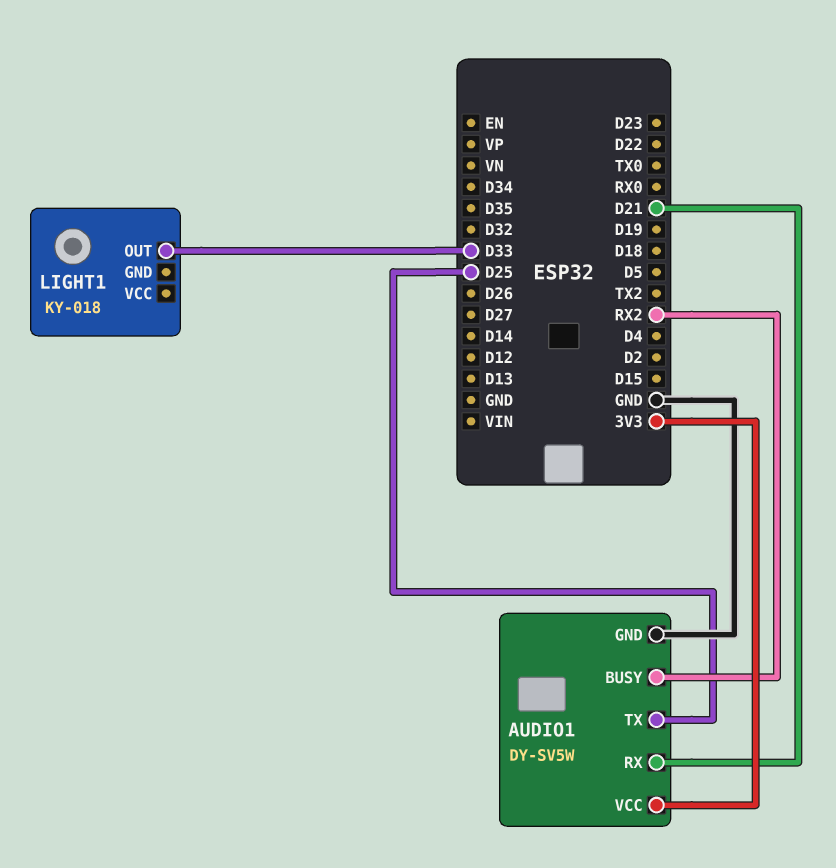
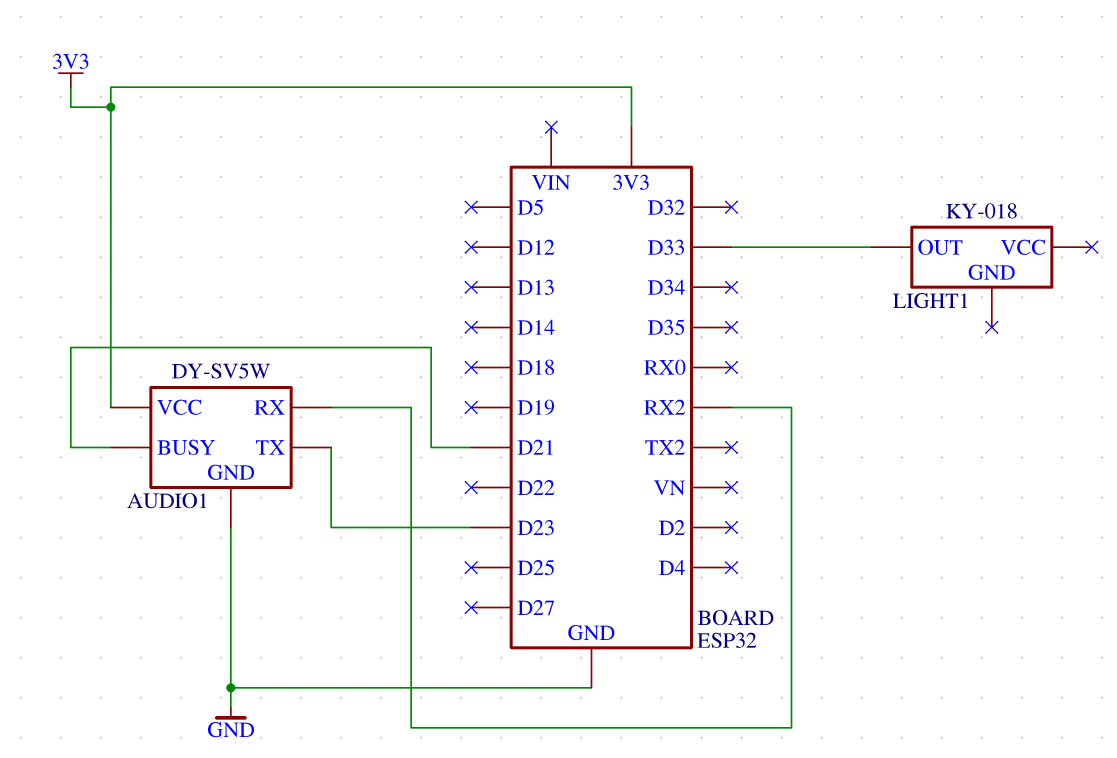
AUDIO1 pin BUSY: RX2 -> D21
AUDIO1 pin RX: D21 -> RX2
AUDIO1 pin TX: D25 -> D23

